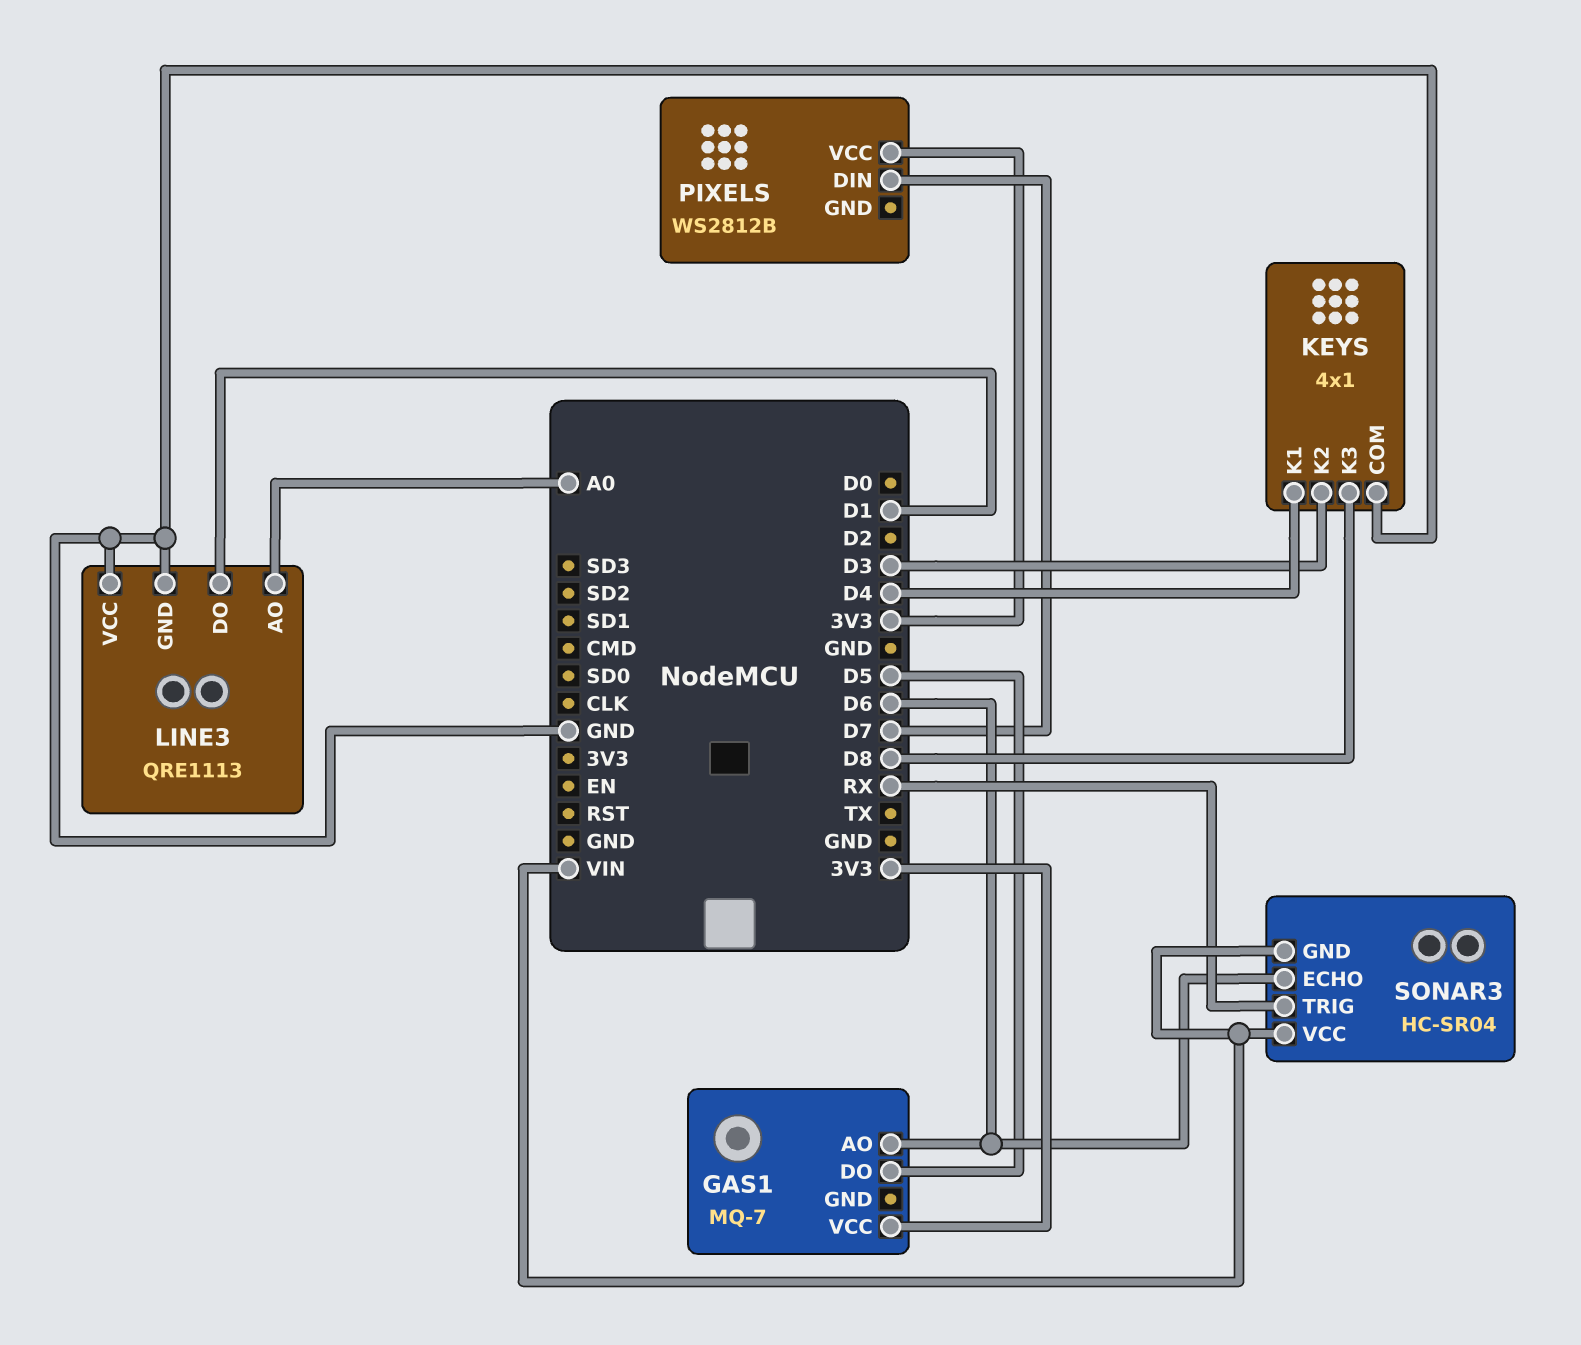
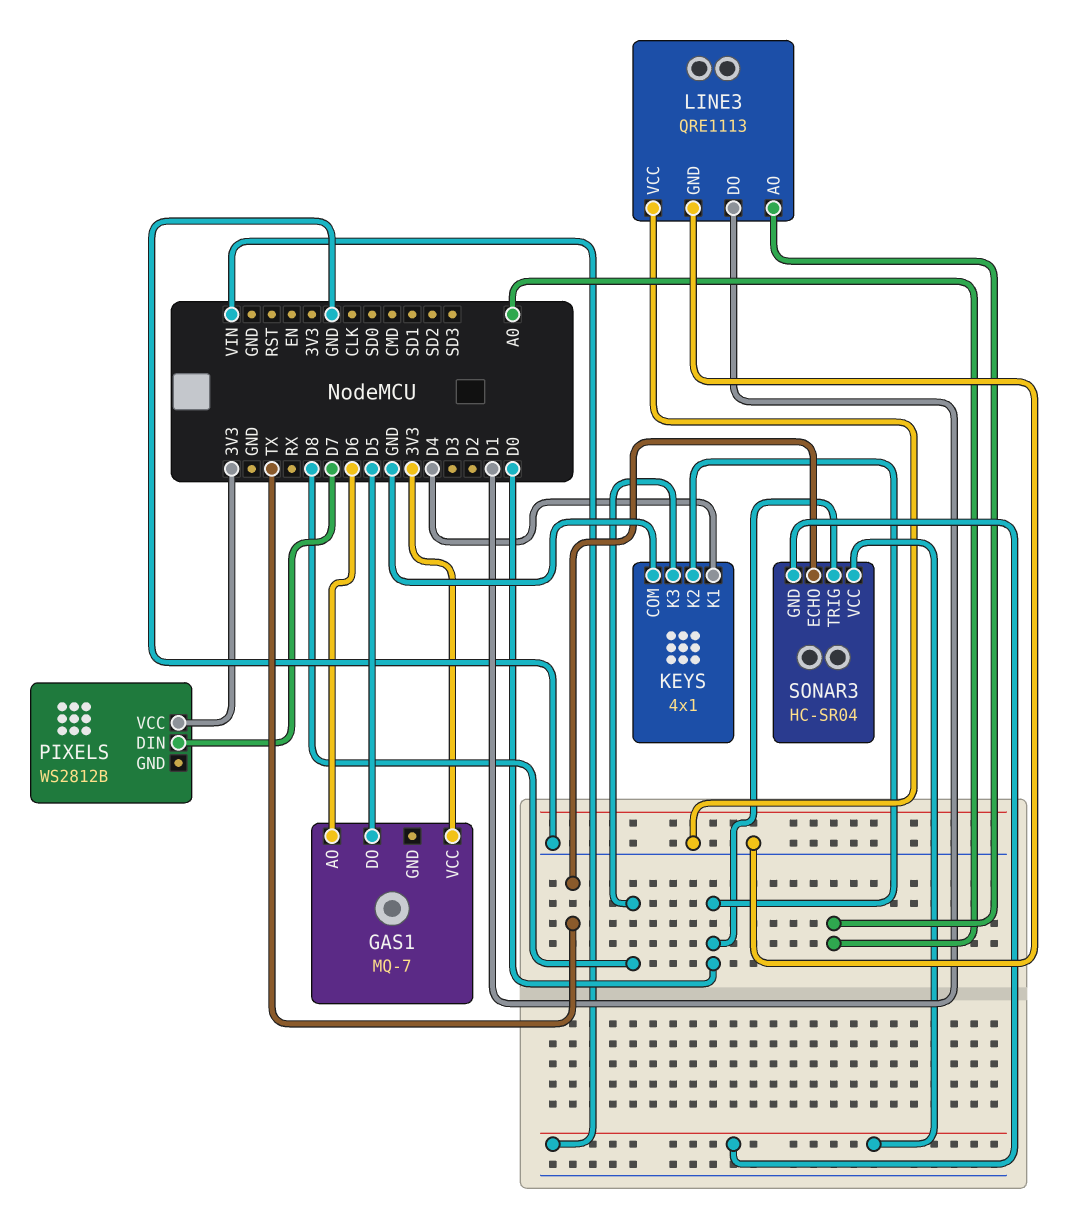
KEYS pin K2: D3 -> D0
SONAR3 pin ECHO: D6 -> TX
SONAR3 pin TRIG: RX -> D0

